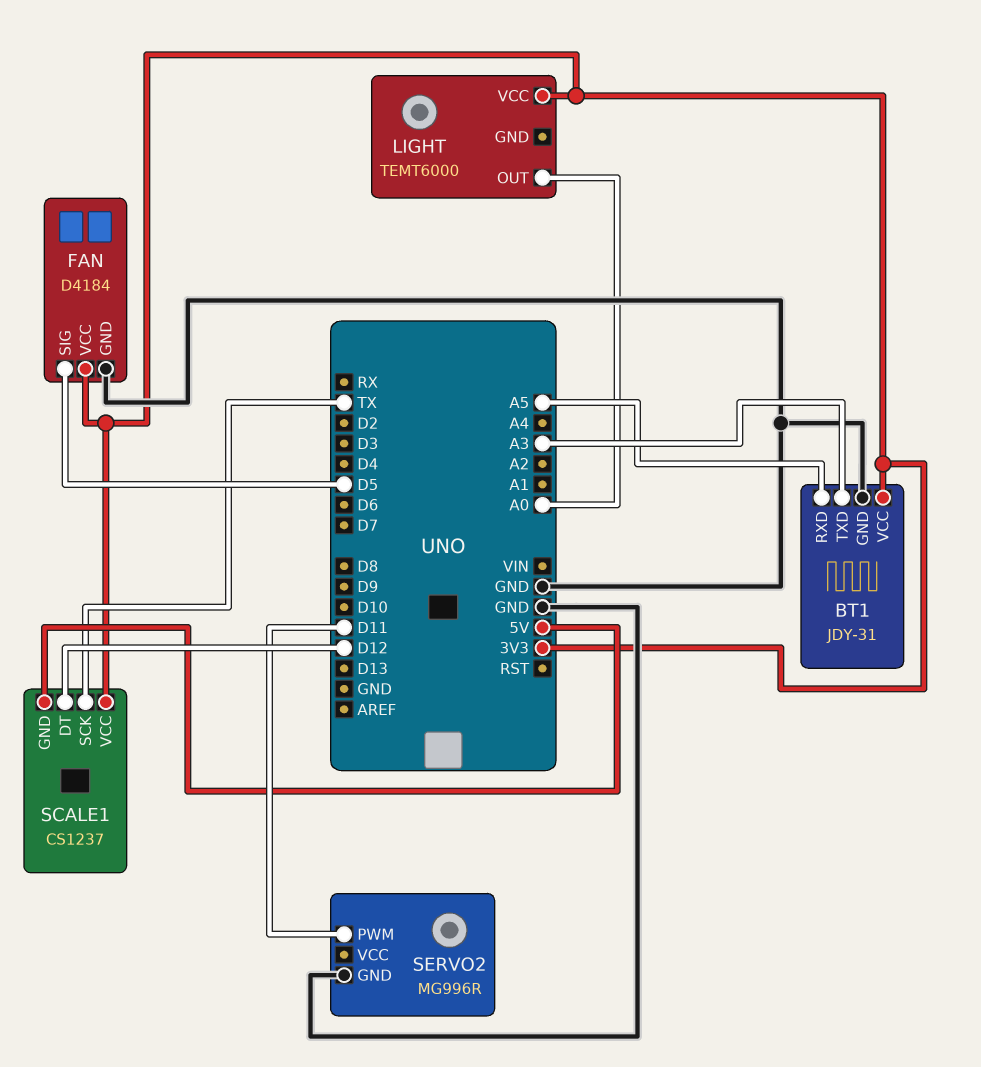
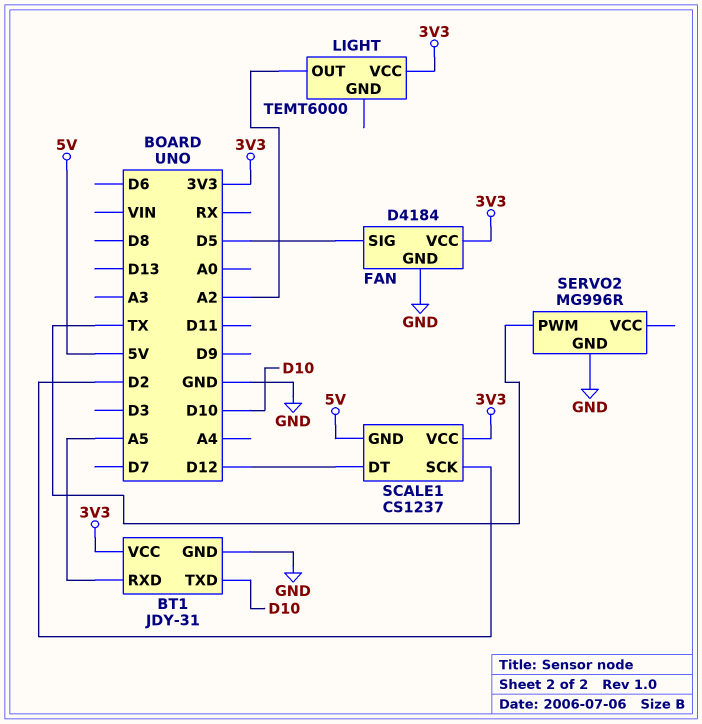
BT1 pin TXD: A3 -> D10
LIGHT pin OUT: A0 -> A2
SCALE1 pin SCK: TX -> D2
SERVO2 pin PWM: D11 -> TX

